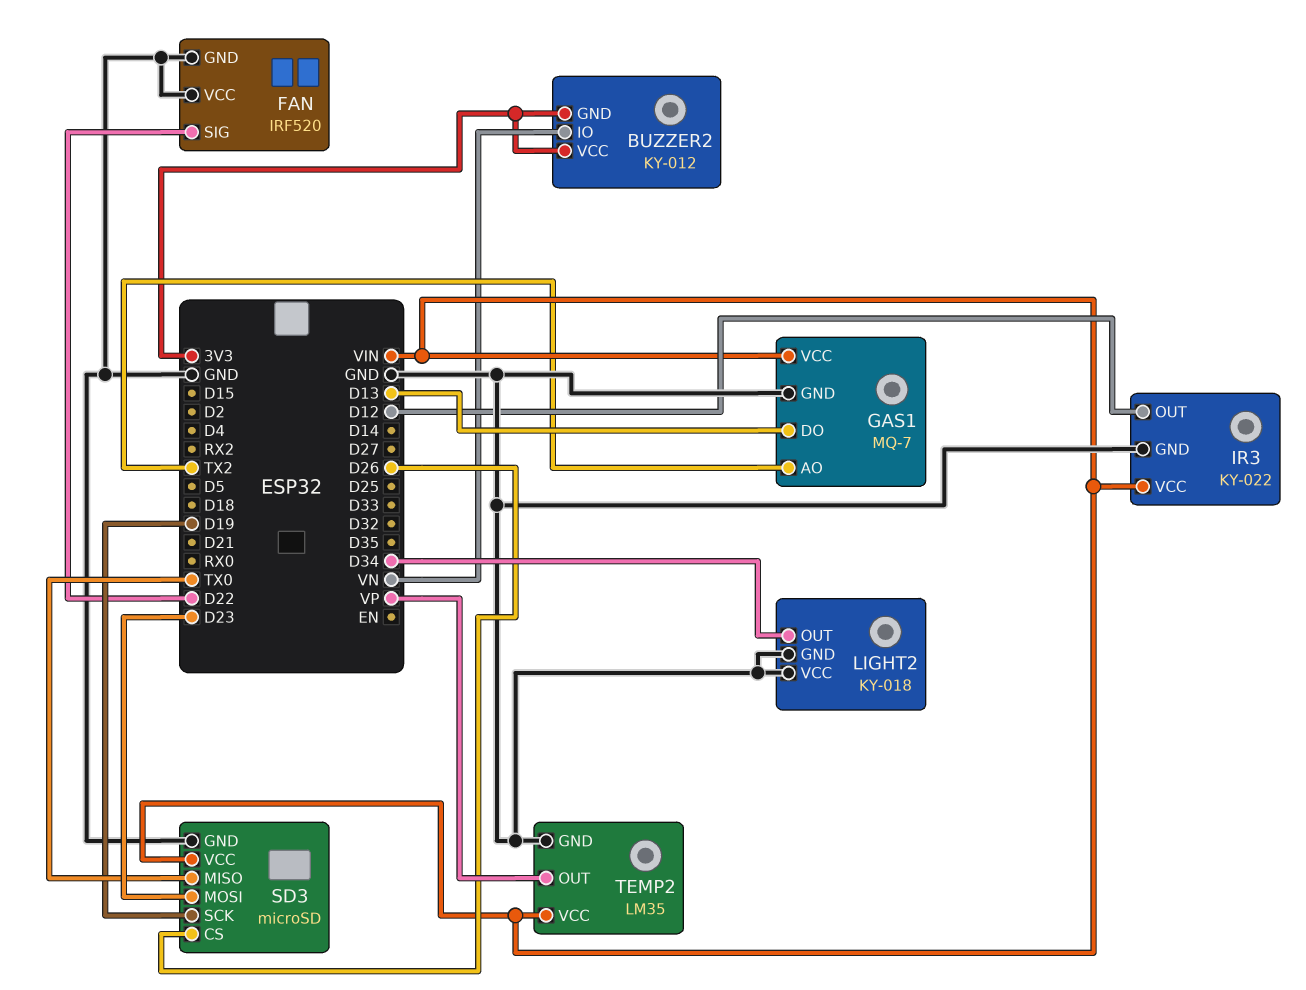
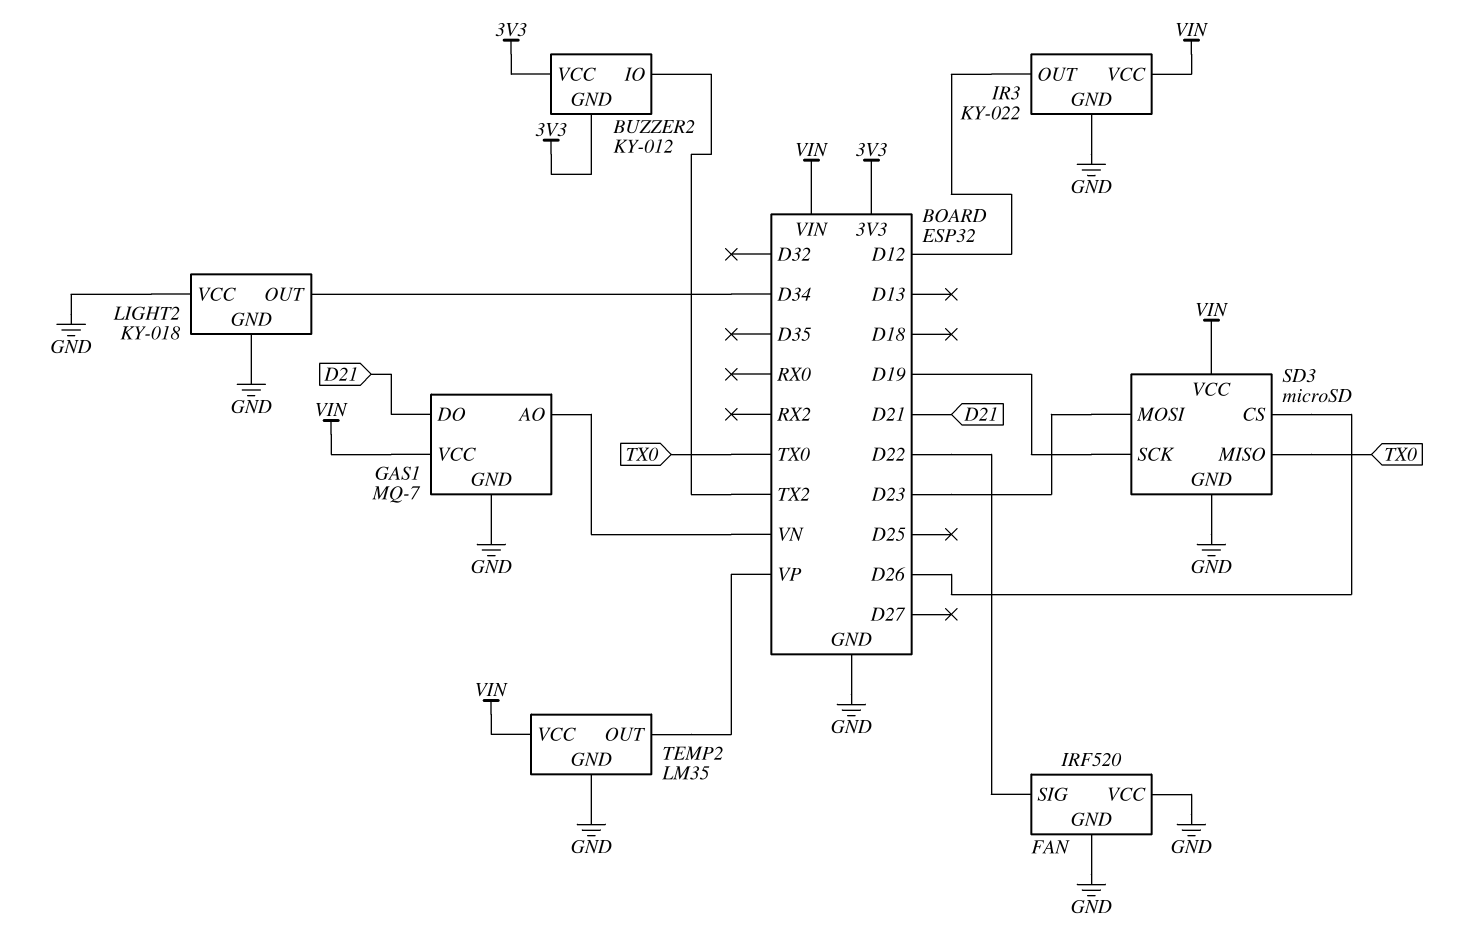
BUZZER2 pin IO: VN -> TX2
GAS1 pin AO: TX2 -> VN
GAS1 pin DO: D13 -> D21

